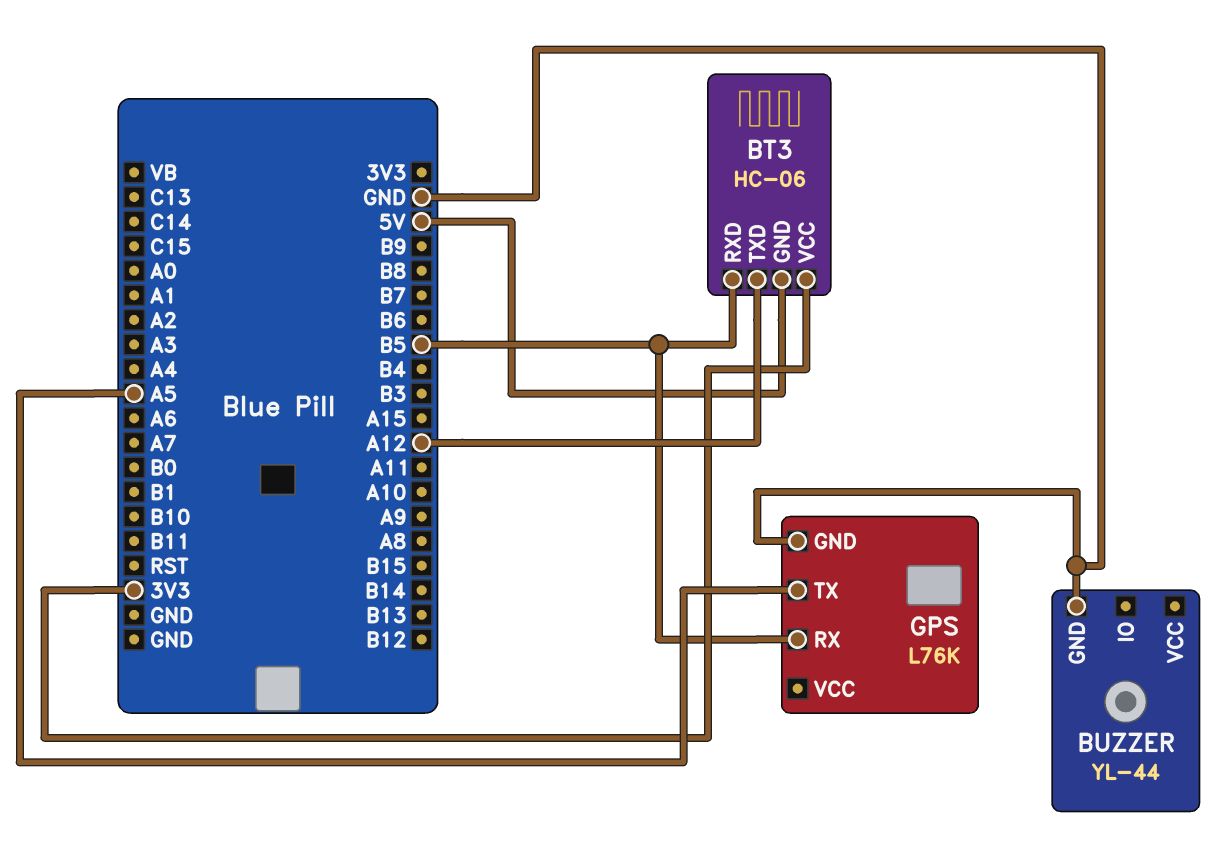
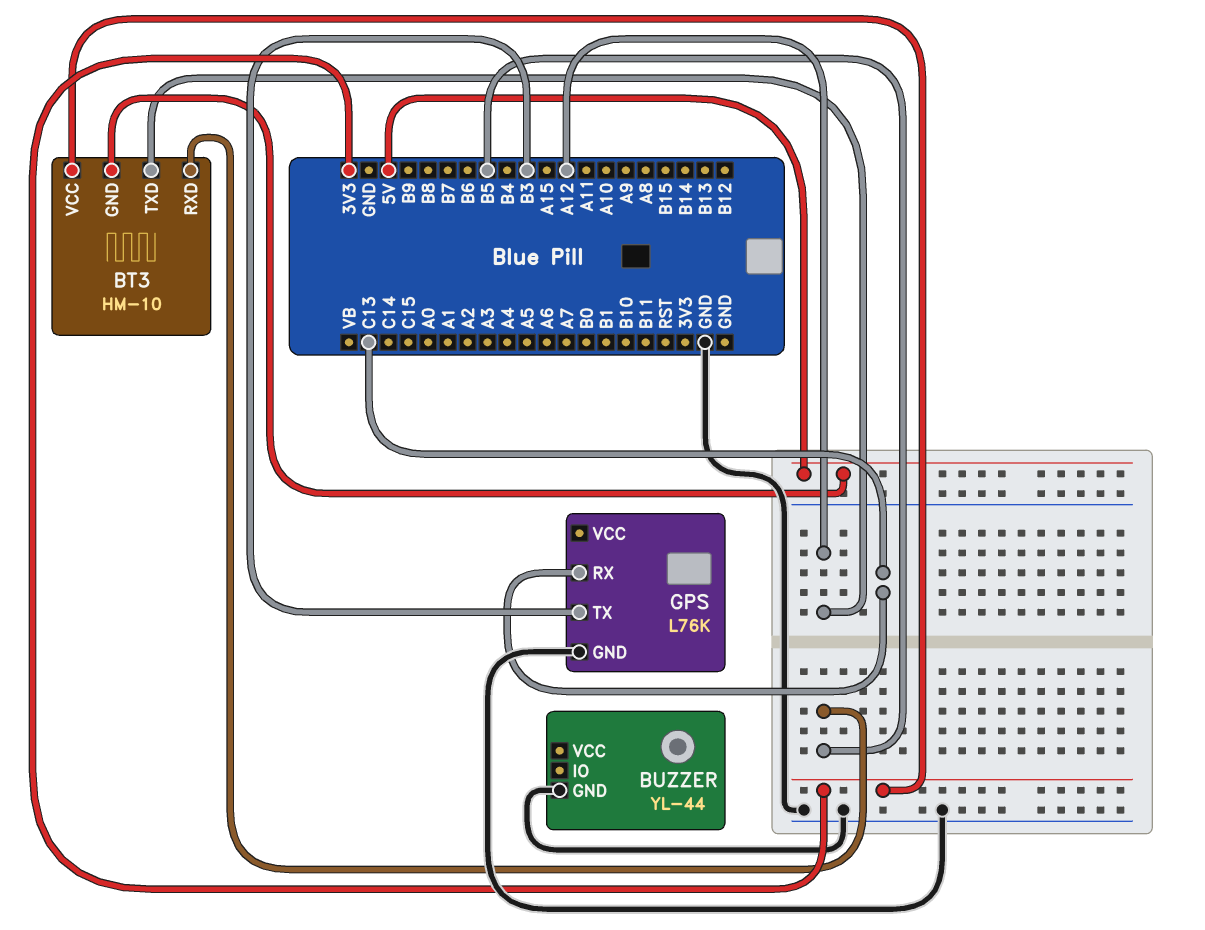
BT3: HC-06 -> HM-10
GPS pin RX: B5 -> C13
GPS pin TX: A5 -> B3

